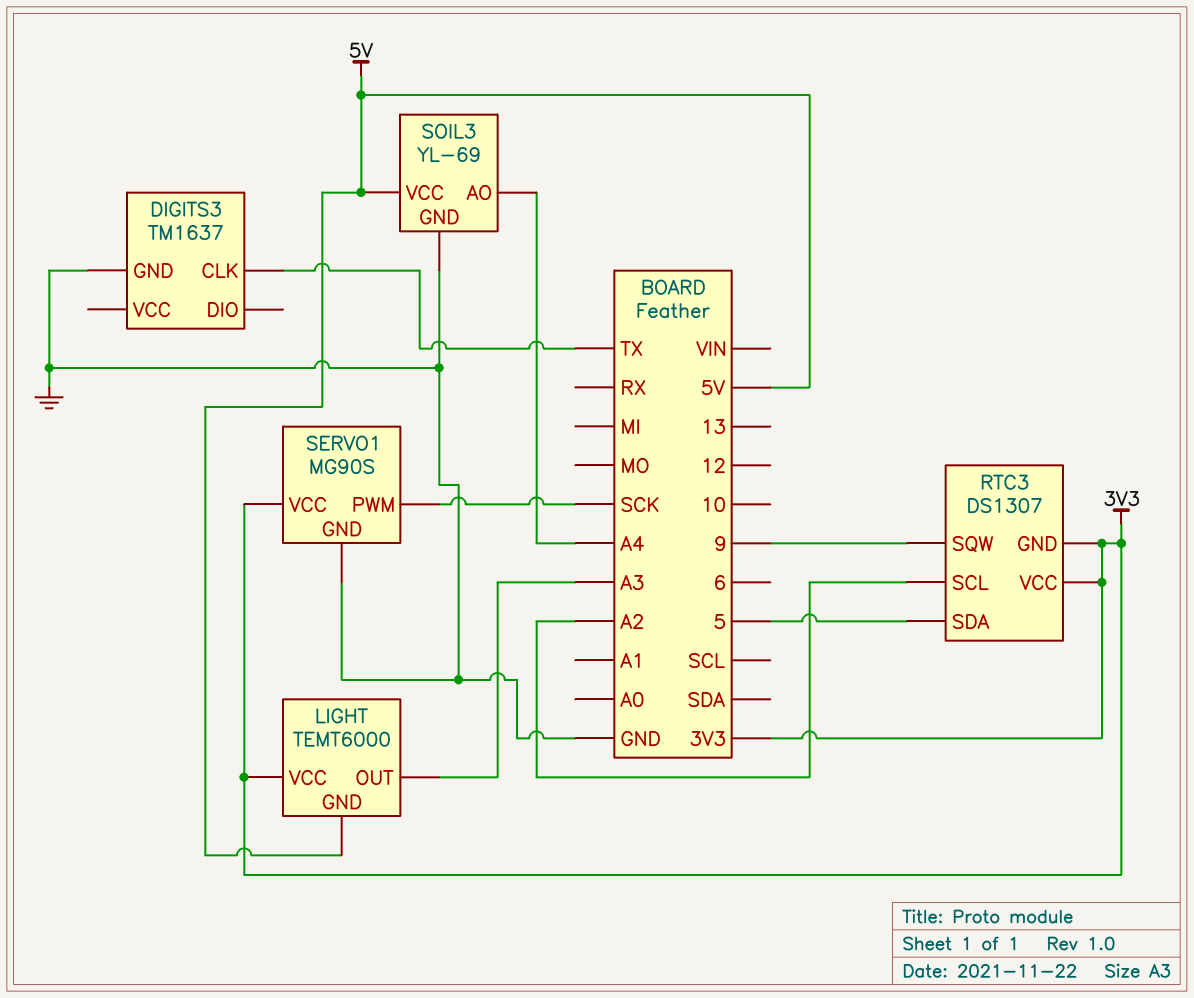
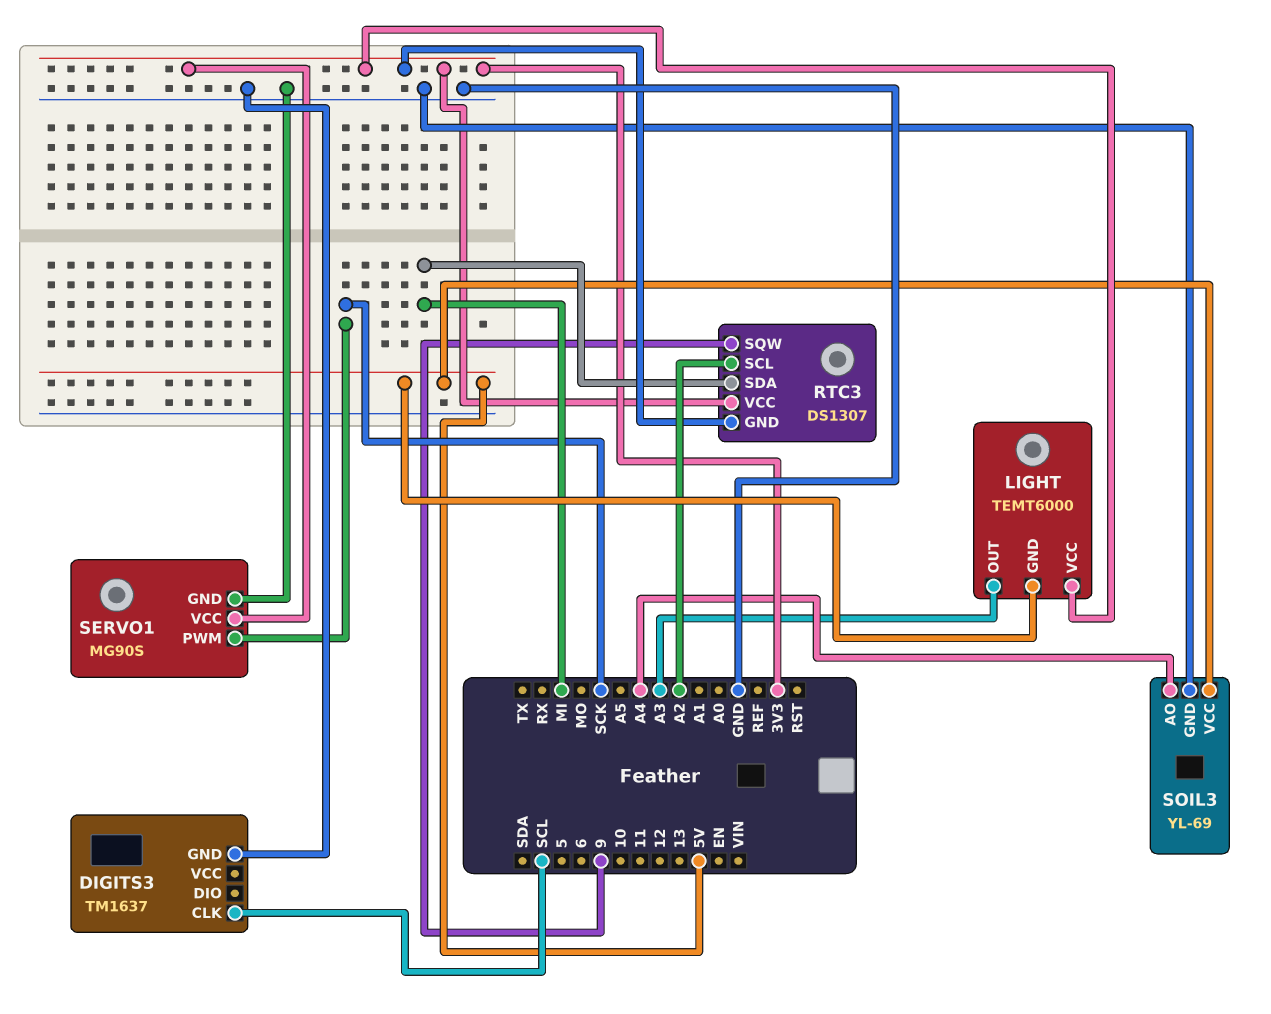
DIGITS3 pin CLK: TX -> SCL
RTC3 pin SDA: 5 -> MI

